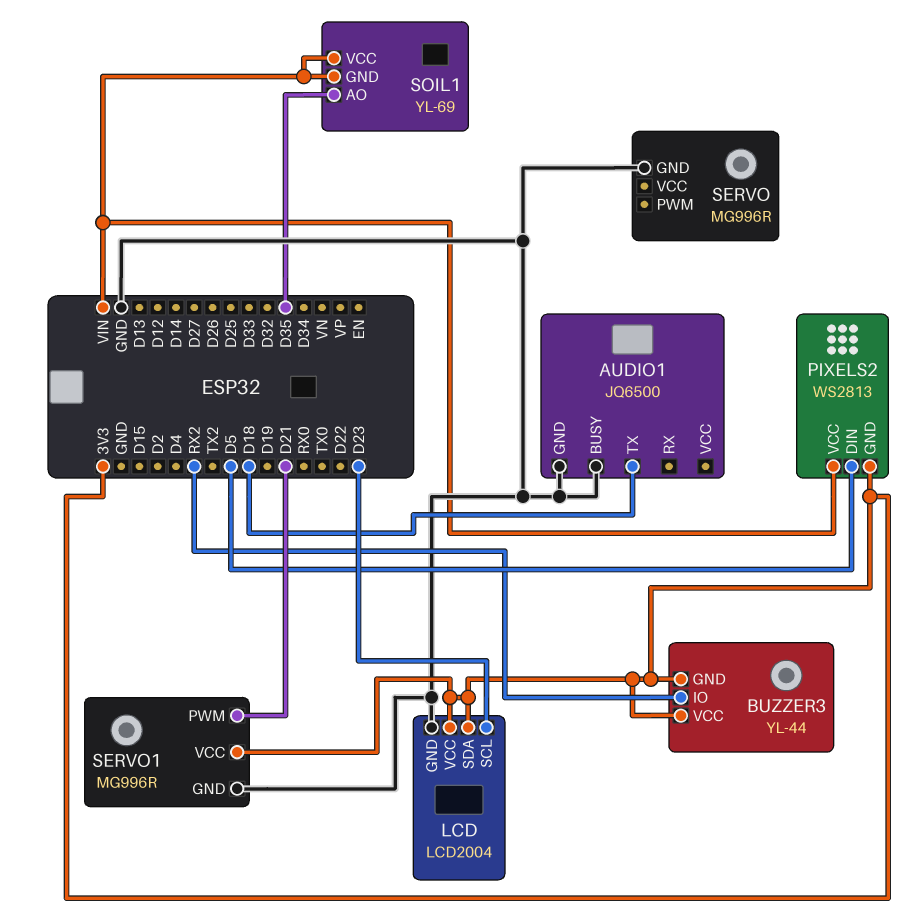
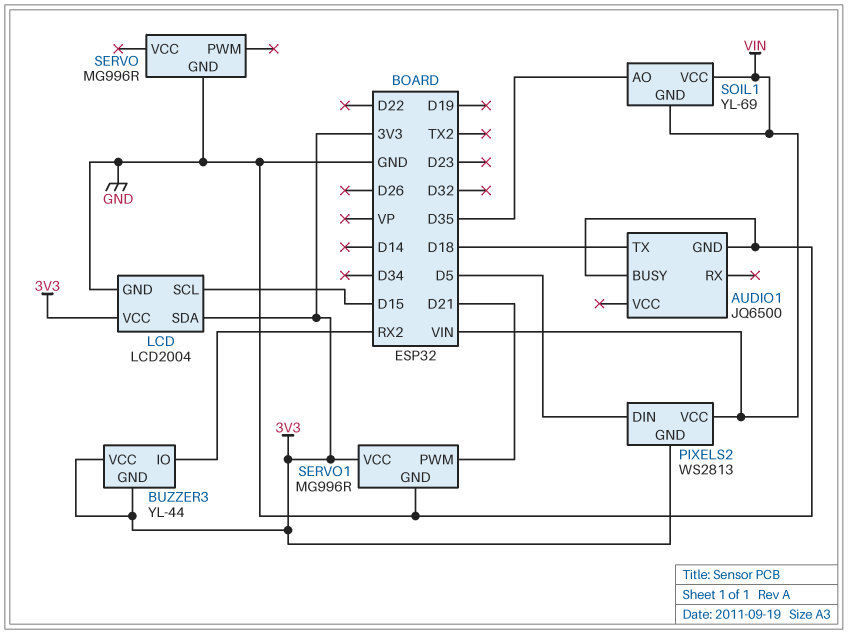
LCD pin SCL: D23 -> D15

